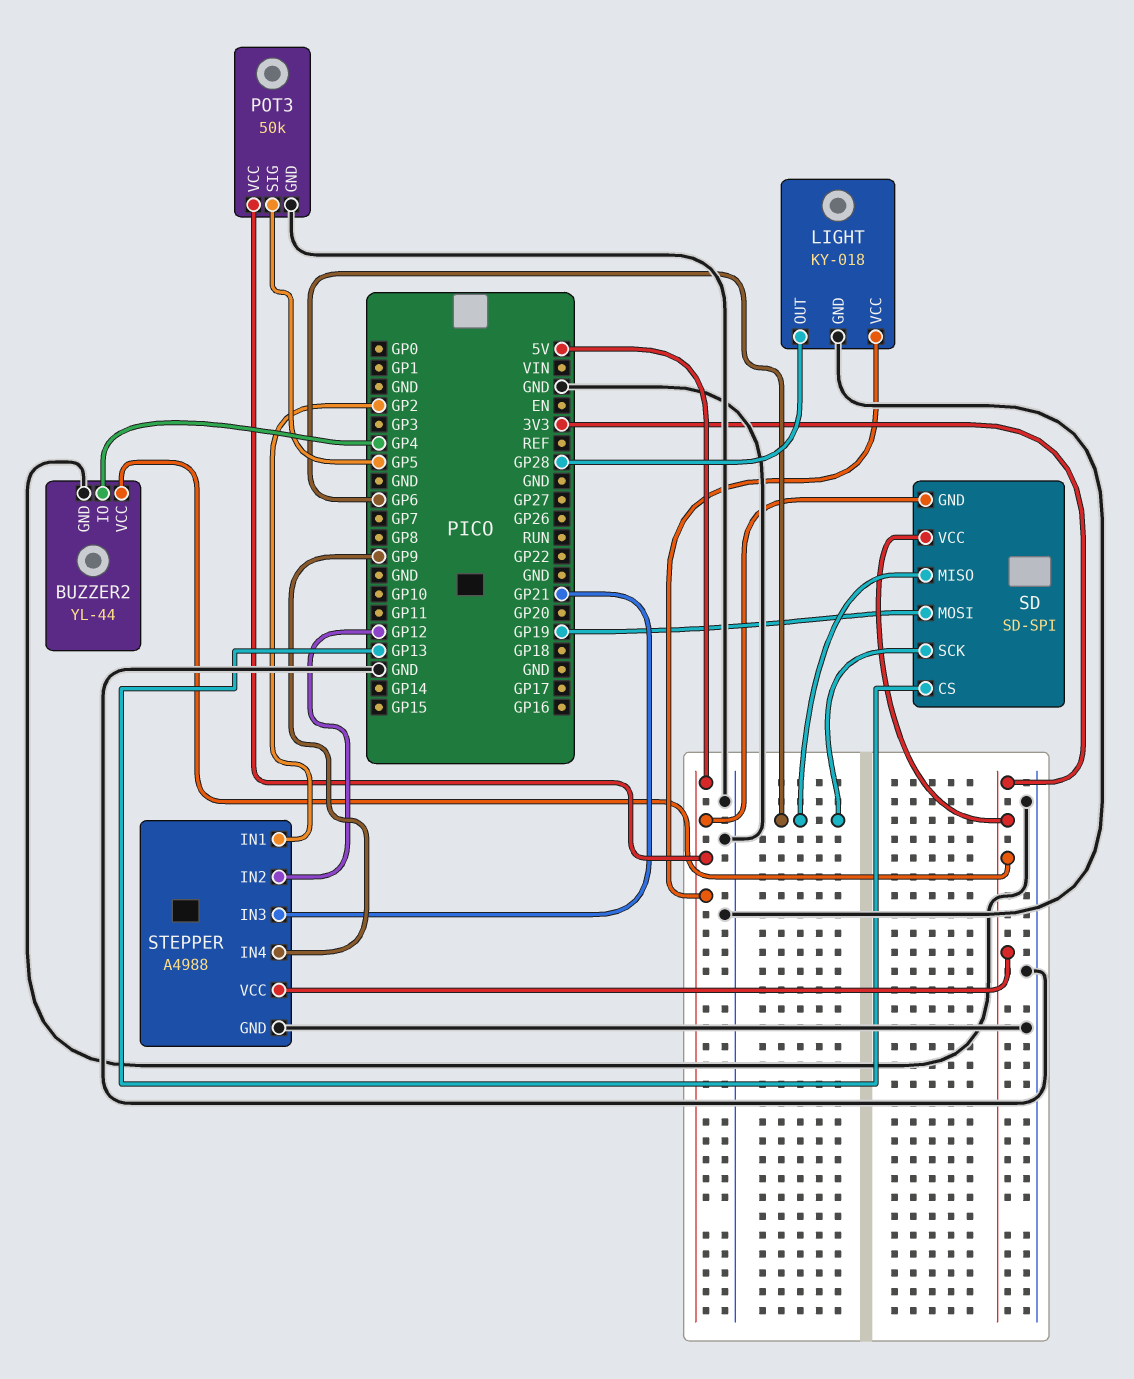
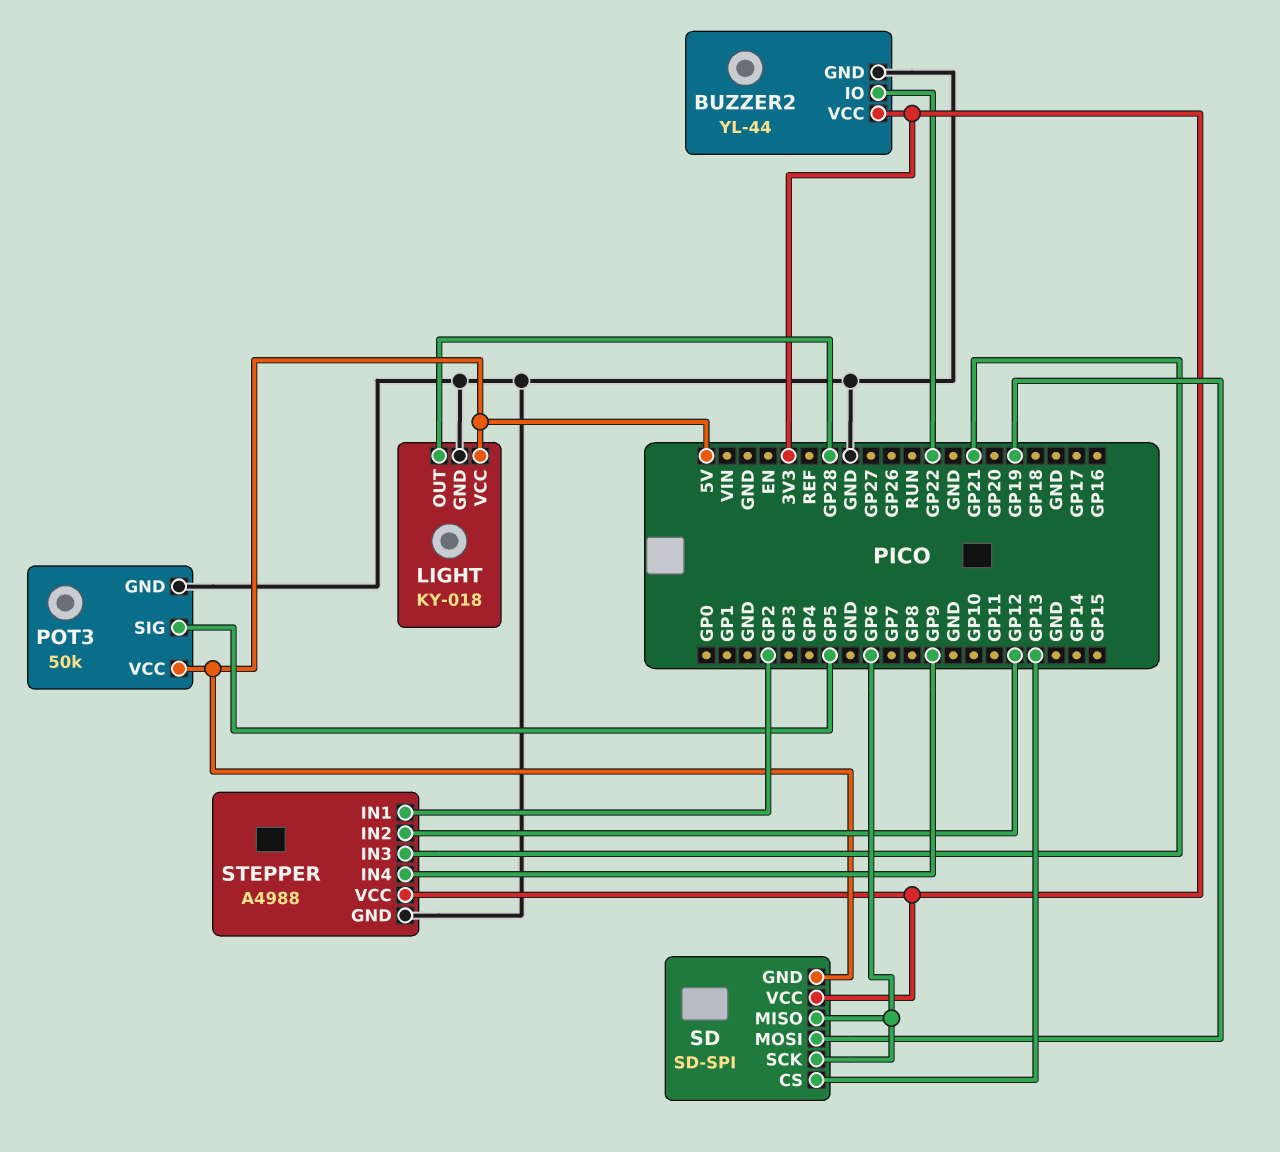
BUZZER2 pin IO: GP4 -> GP22

